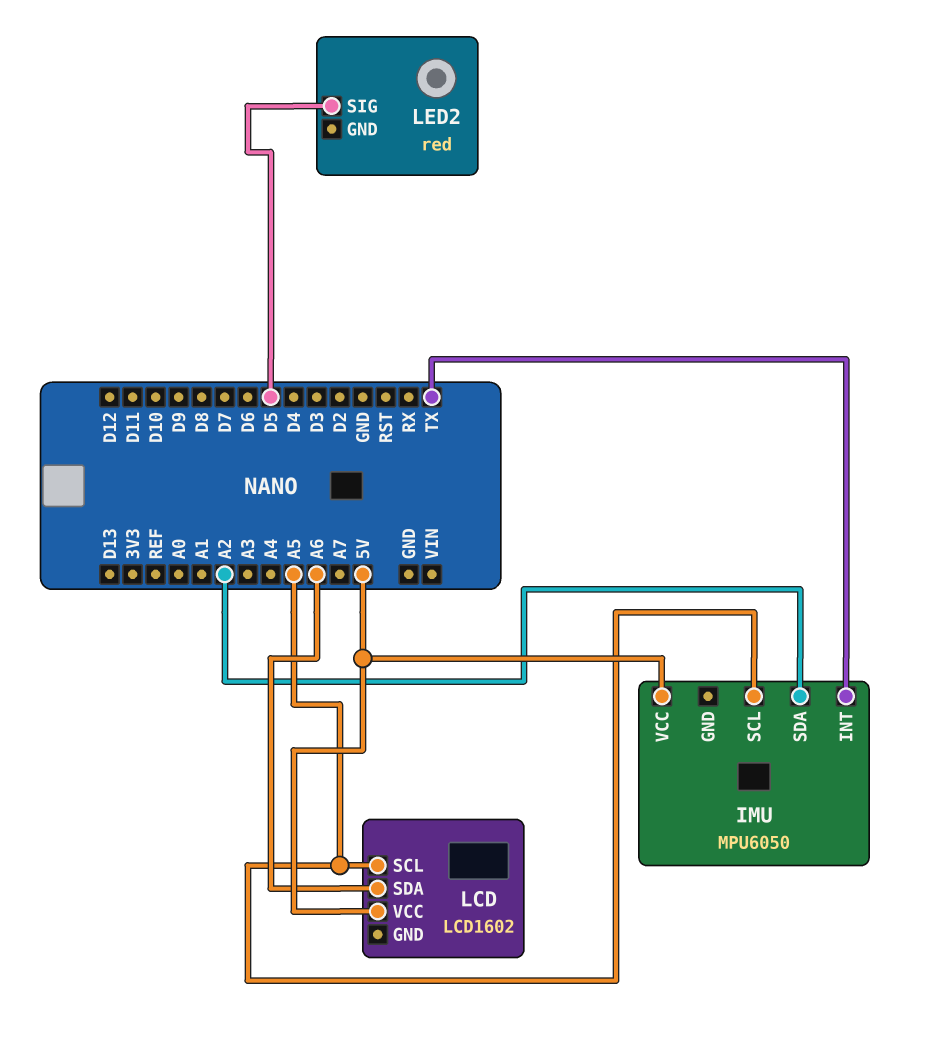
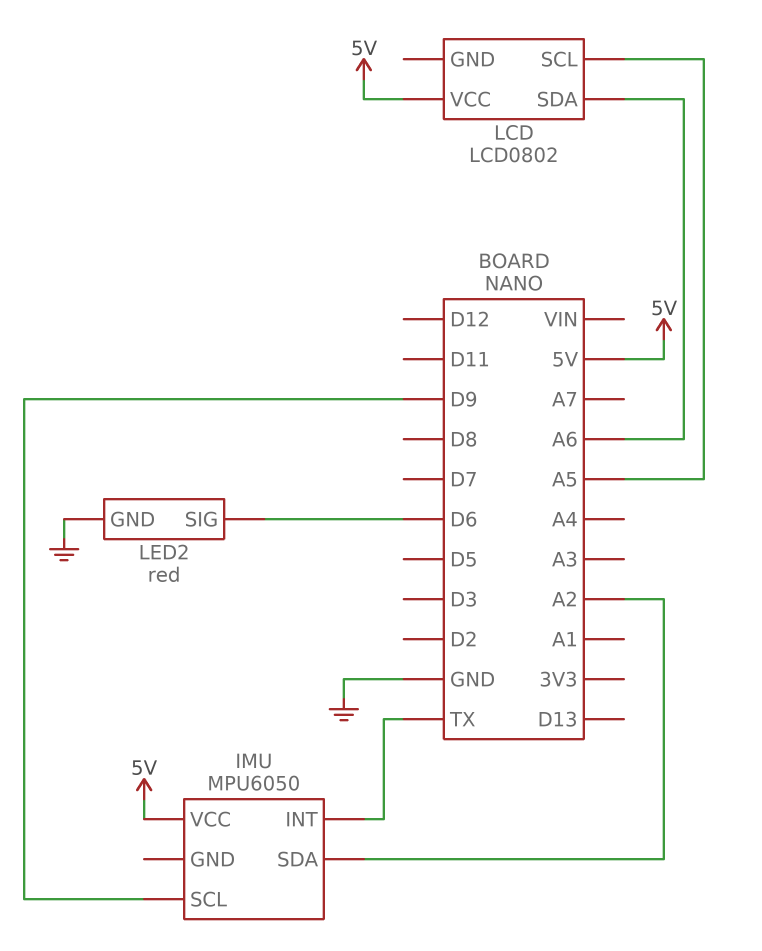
IMU pin SCL: A5 -> D9
LCD: LCD1602 -> LCD0802
LED2 pin GND: none -> GND
LED2 pin SIG: D5 -> D6

